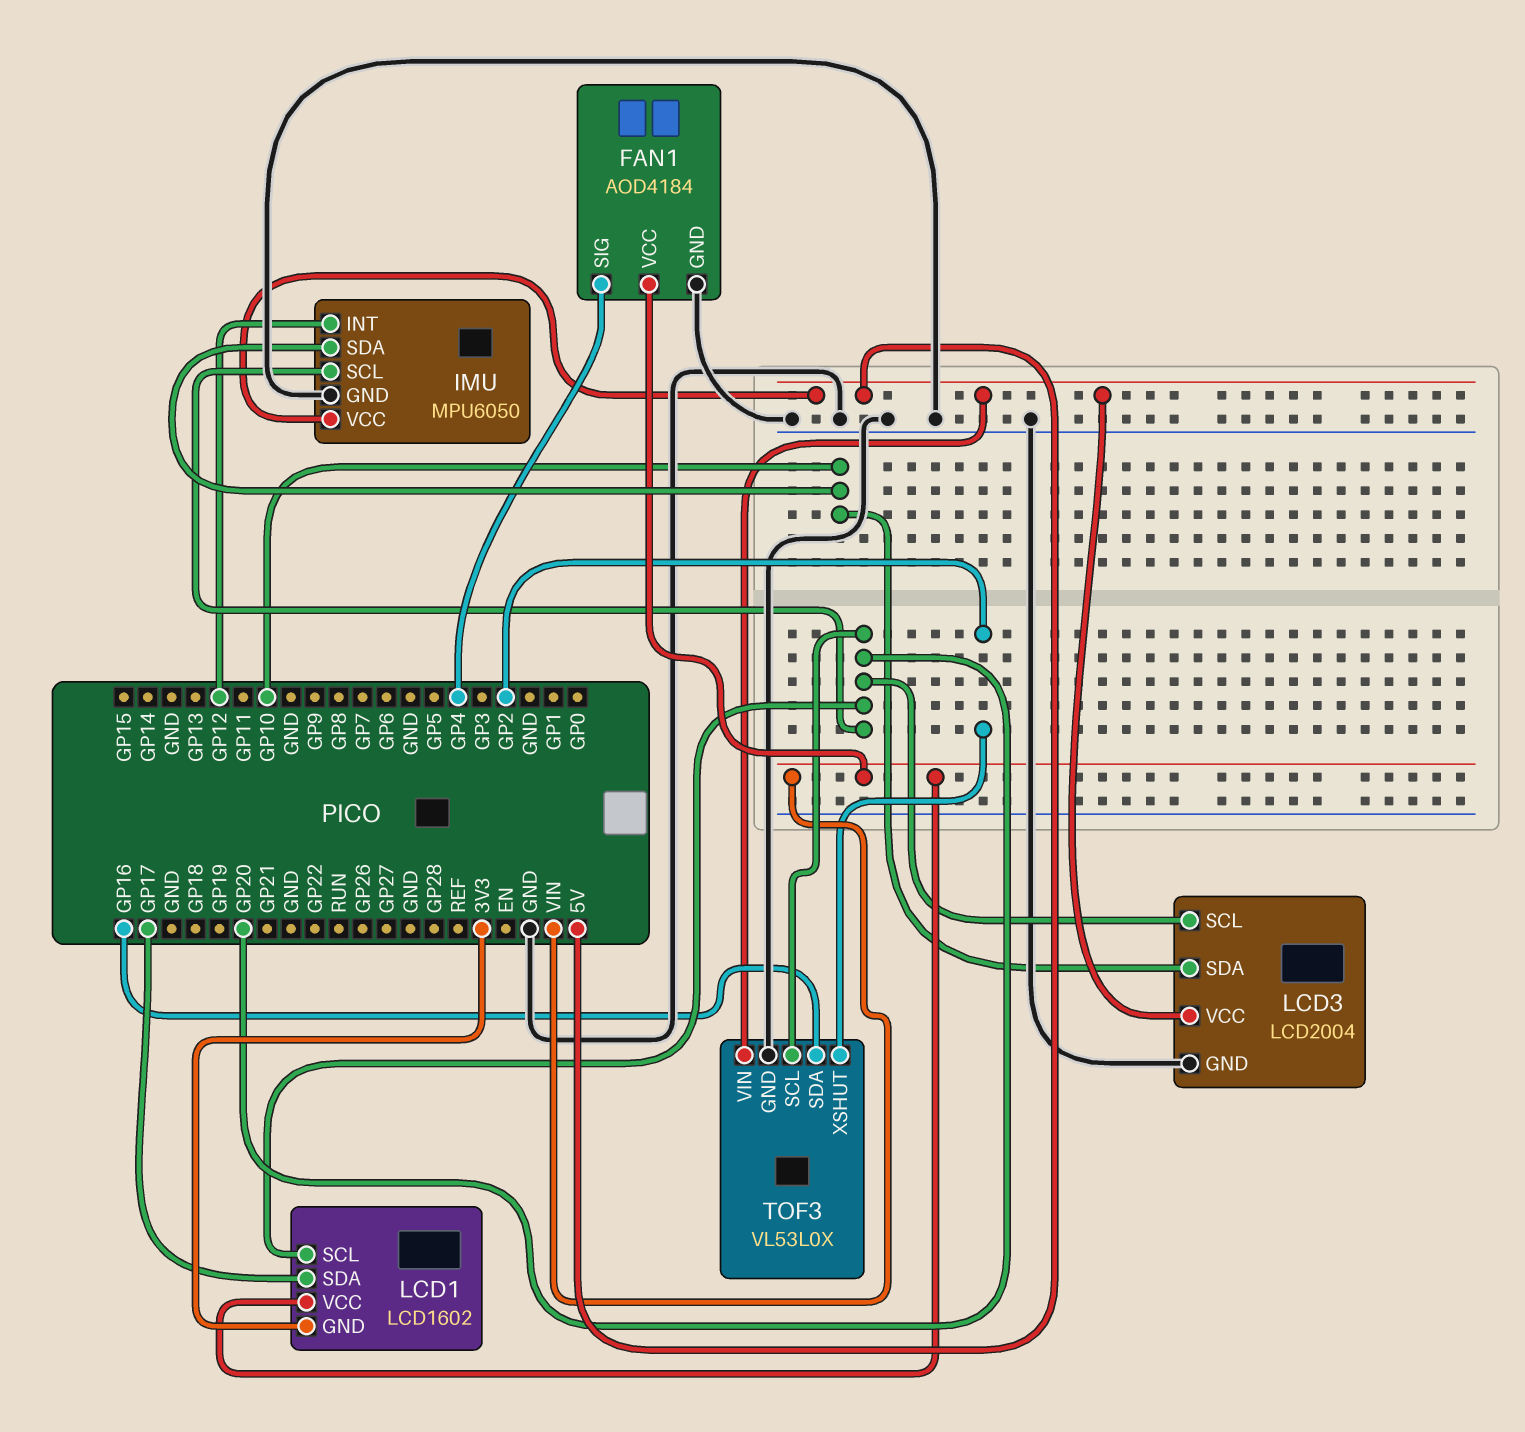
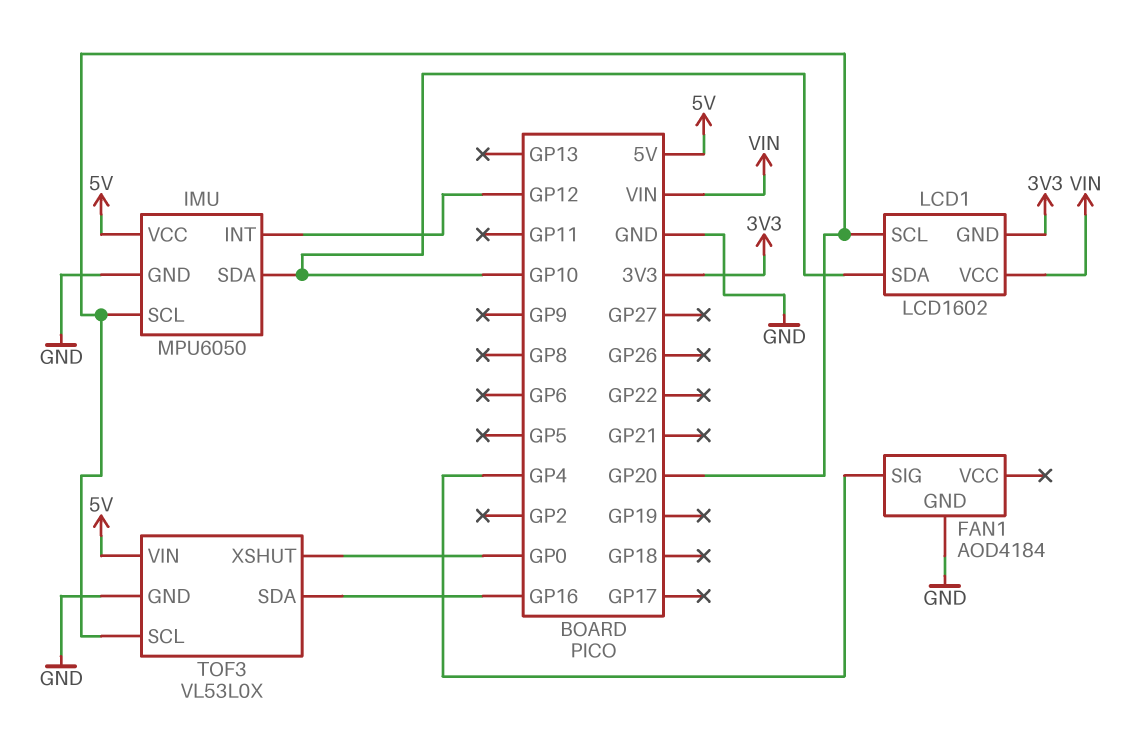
FAN1 pin VCC: VIN -> none
LCD1 pin SDA: GP17 -> GP10
LCD3: LCD2004 -> none
LCD3 pin GND: GND -> none
LCD3 pin SCL: GP20 -> none
LCD3 pin SDA: GP10 -> none
LCD3 pin VCC: 5V -> none
TOF3 pin XSHUT: GP2 -> GP0

